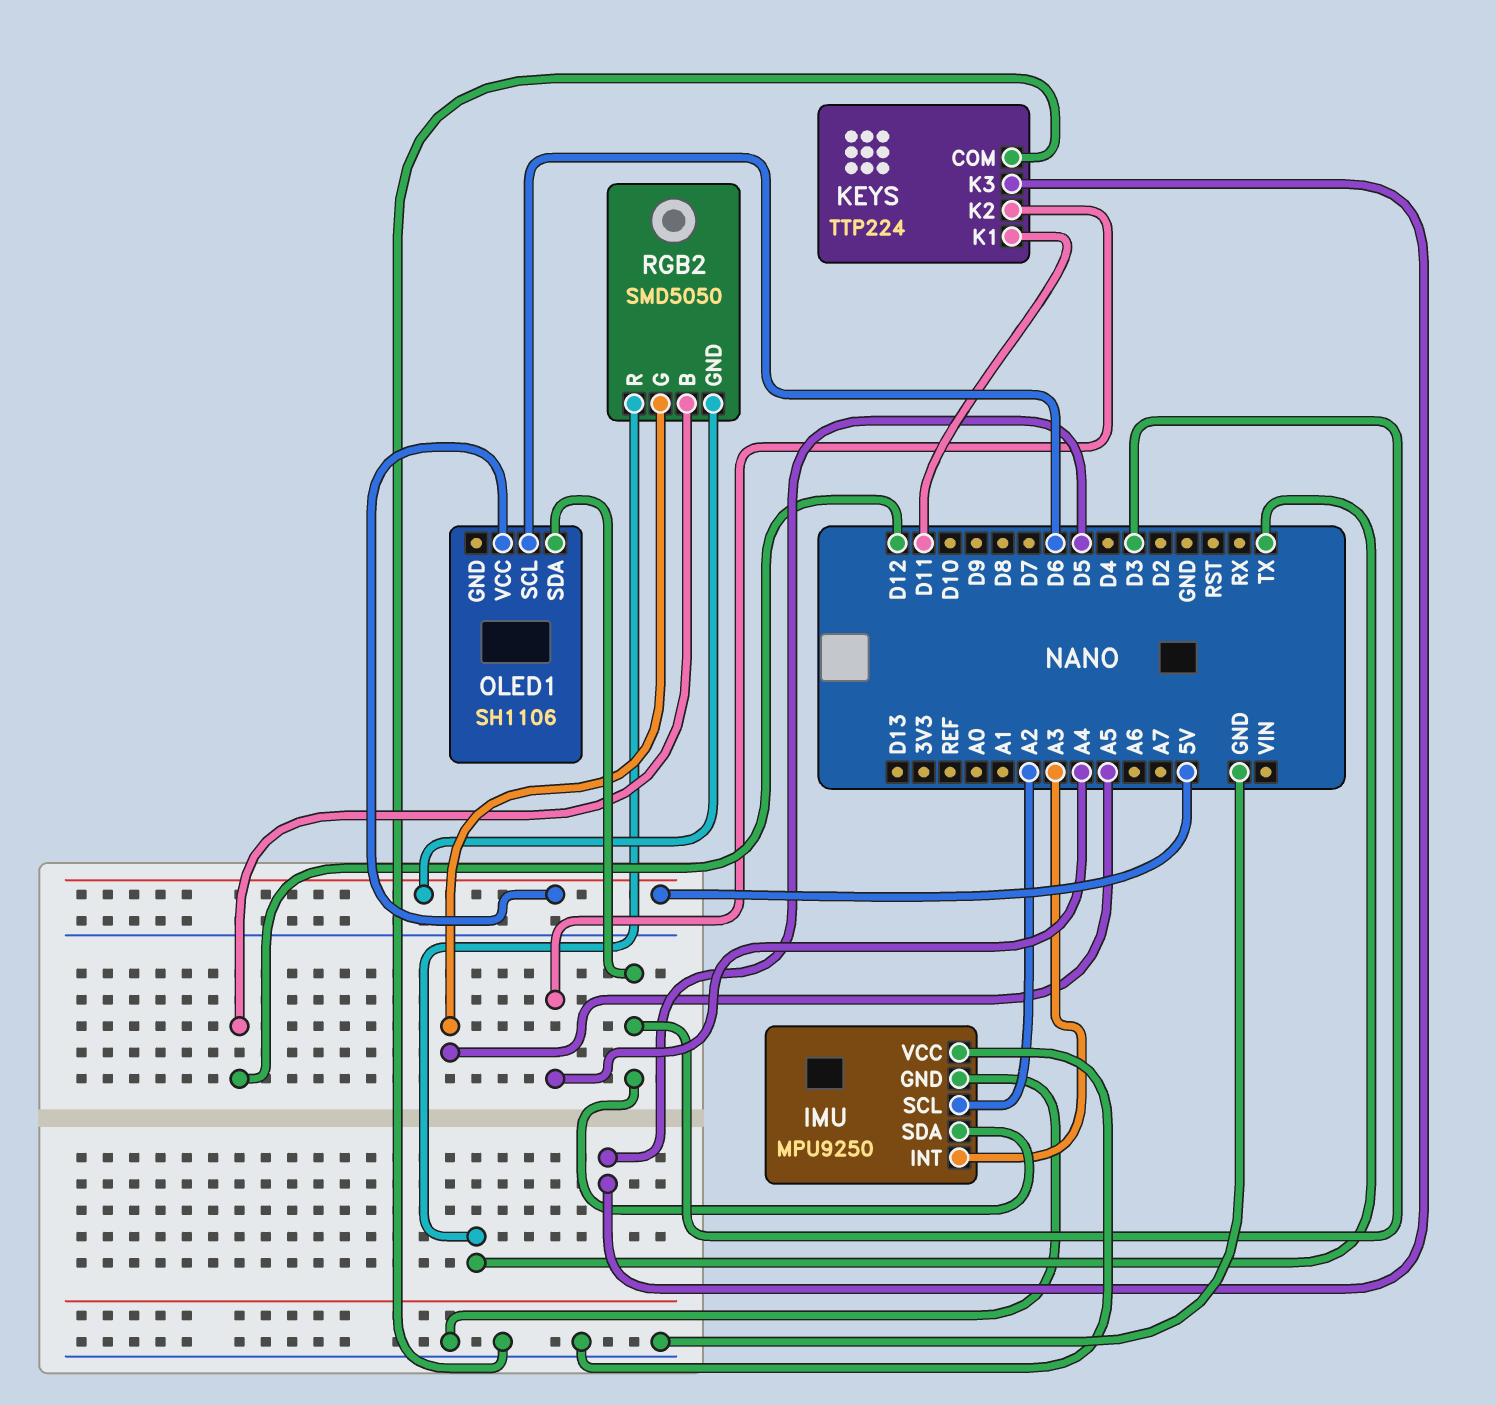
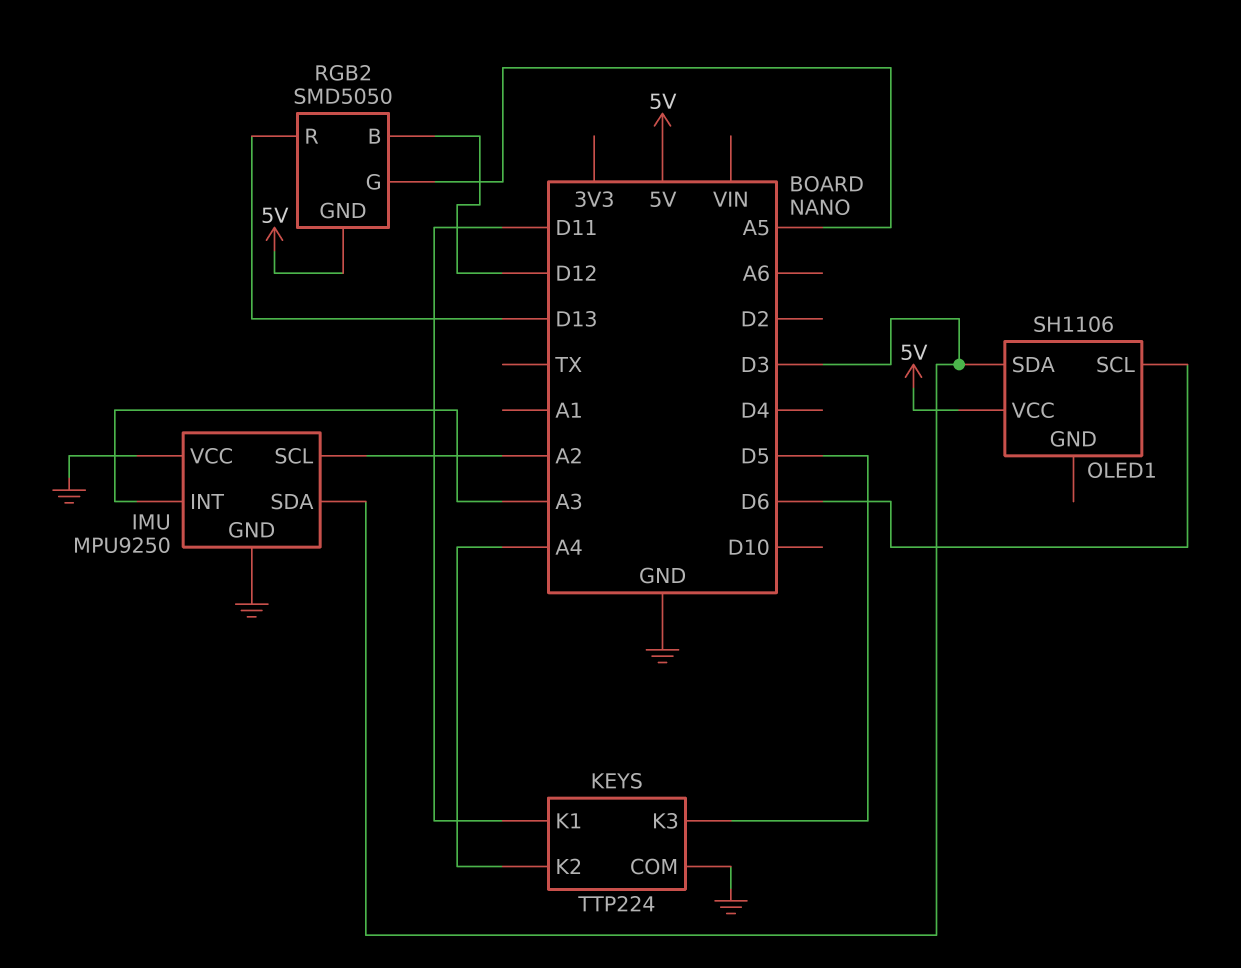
RGB2 pin R: TX -> D13

